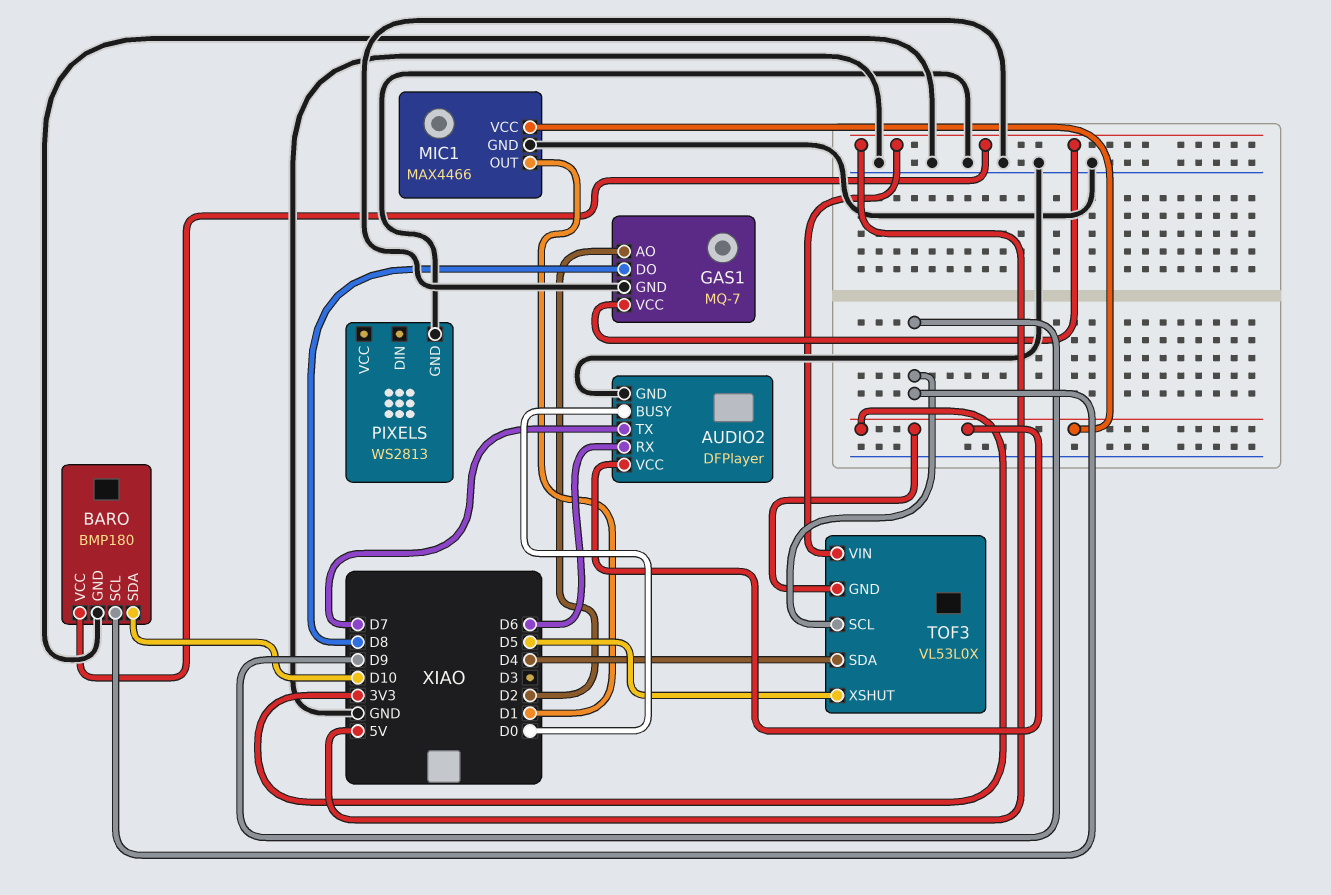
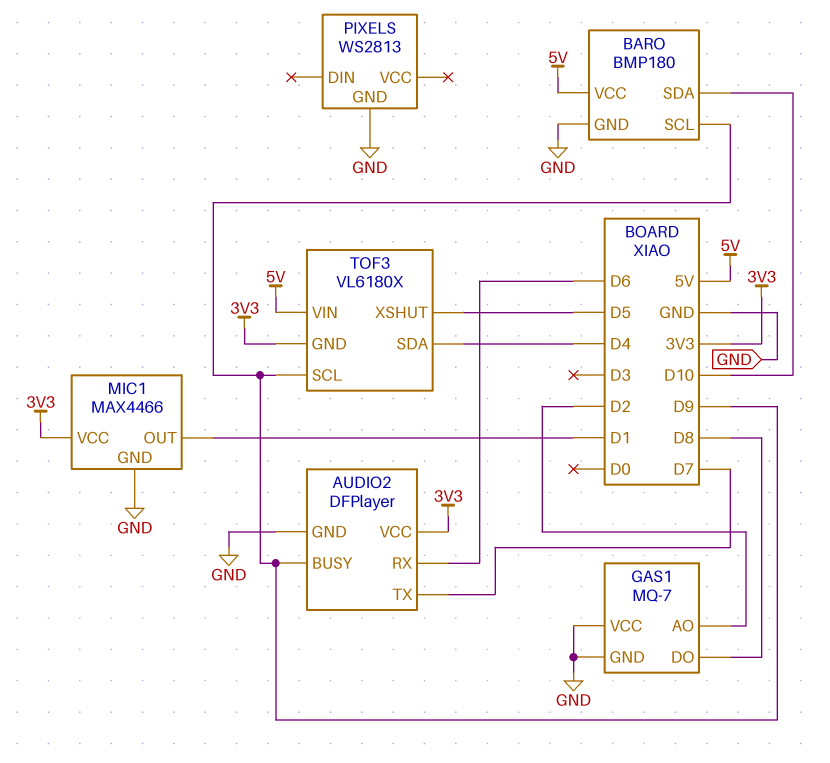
AUDIO2 pin BUSY: D0 -> D9
GAS1 pin VCC: 5V -> GND
TOF3: VL53L0X -> VL6180X

